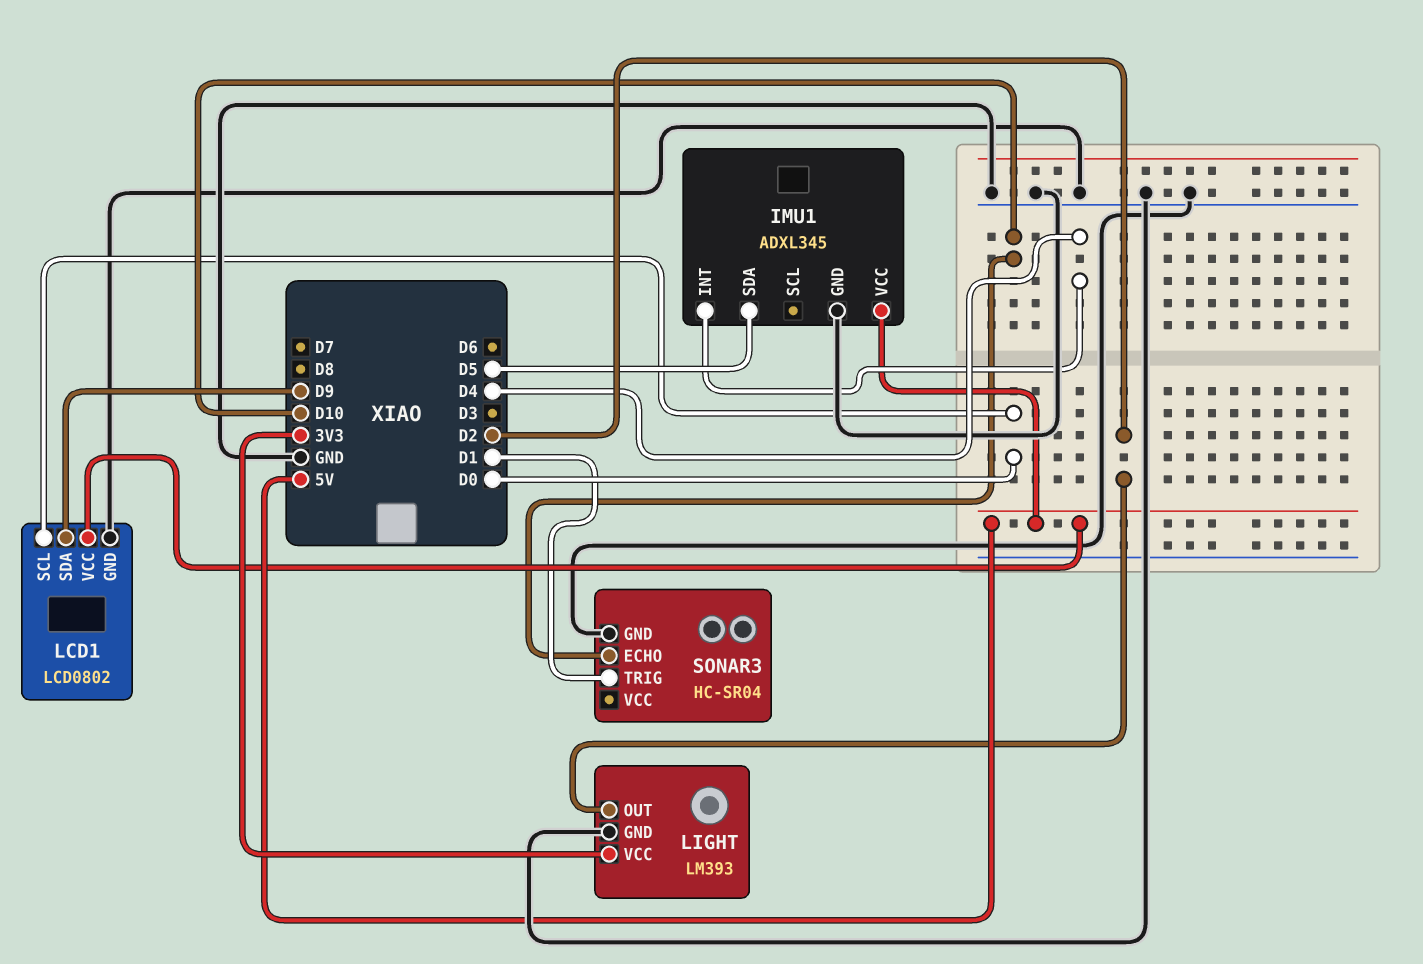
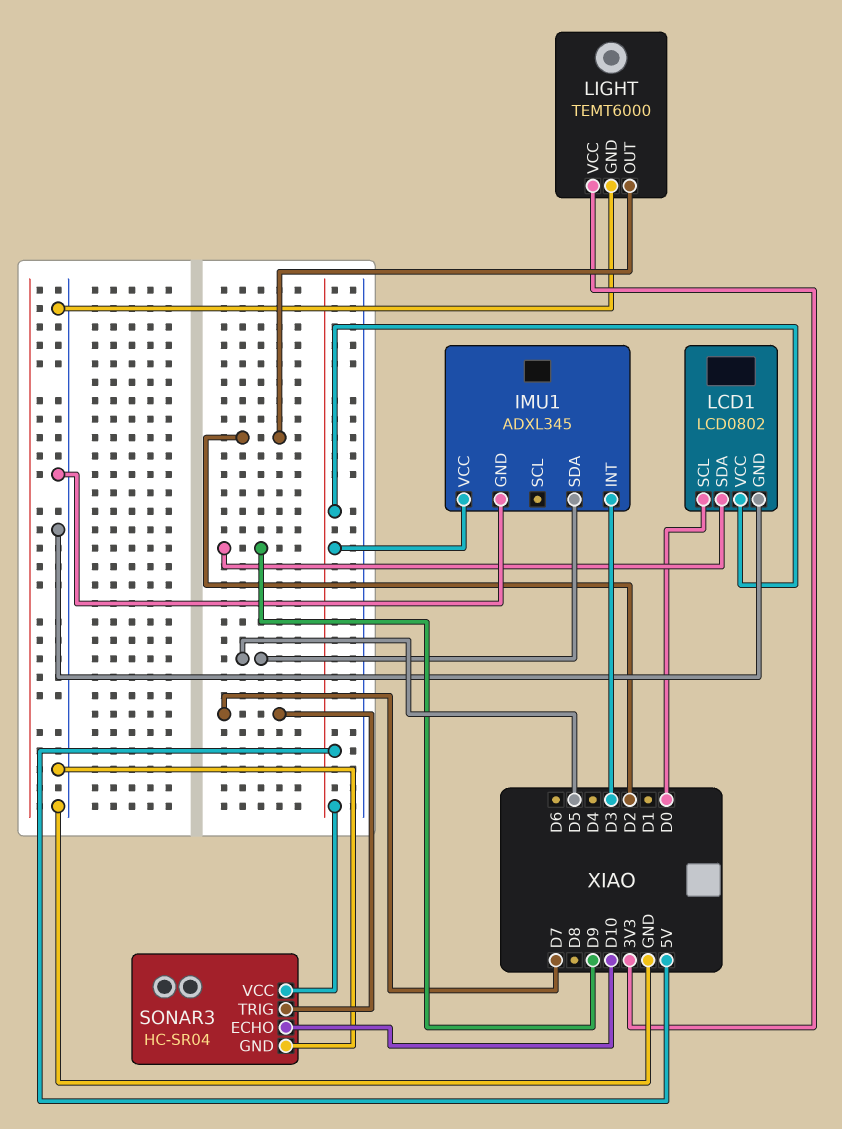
IMU1 pin INT: D4 -> D3
LIGHT: LM393 -> TEMT6000
SONAR3 pin TRIG: D1 -> D7
SONAR3 pin VCC: none -> 5V

